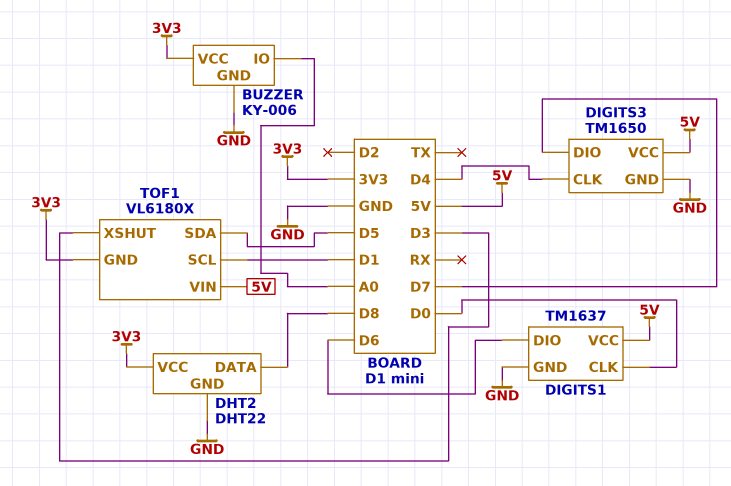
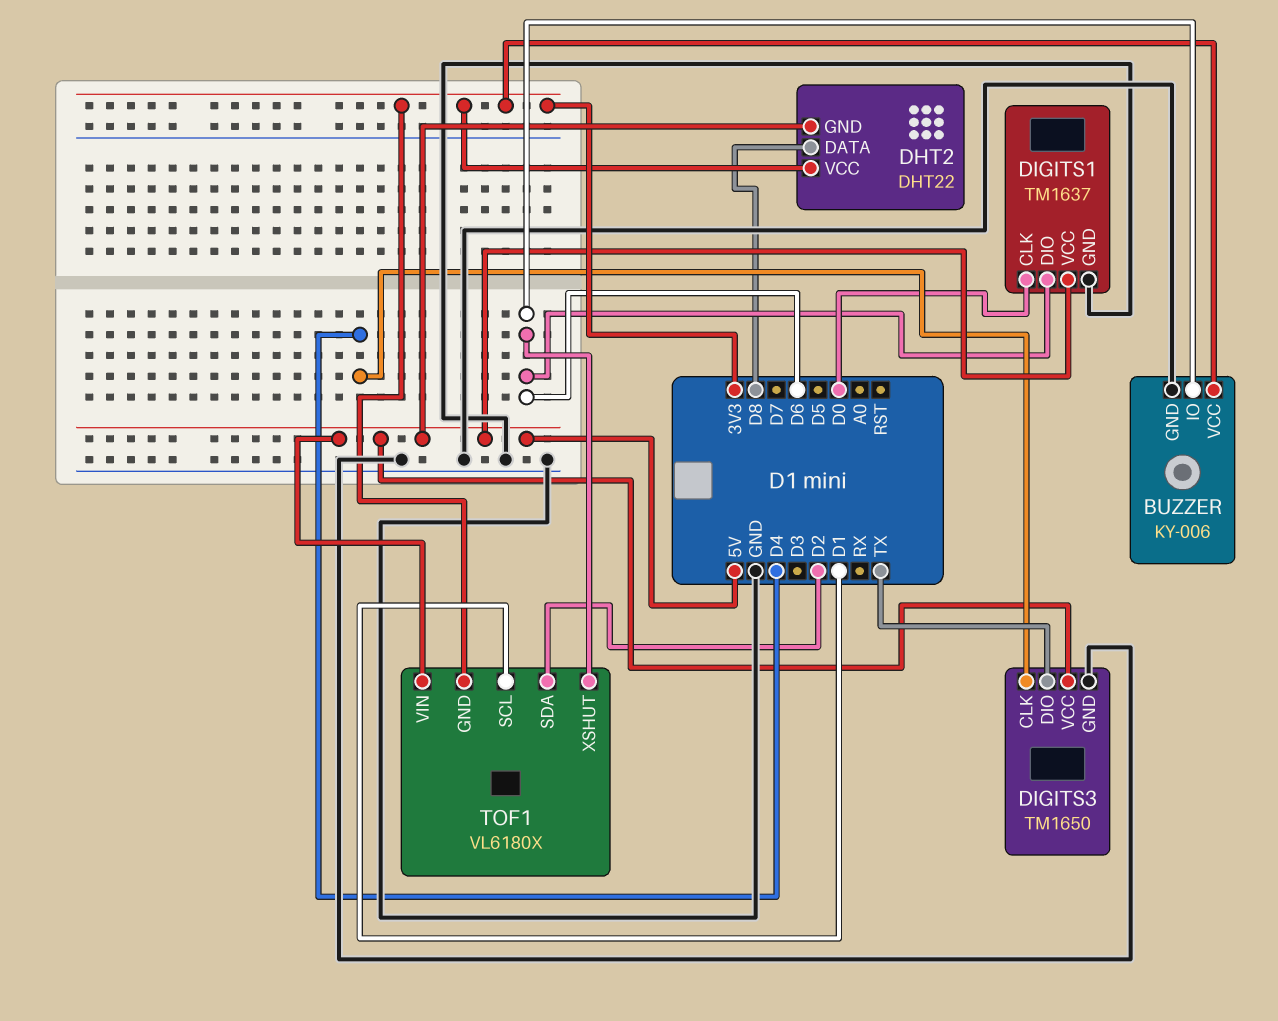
BUZZER pin IO: A0 -> D6
DHT2 pin GND: GND -> 5V
DIGITS3 pin DIO: D7 -> TX
TOF1 pin SDA: D5 -> D2
TOF1 pin XSHUT: D3 -> D6

